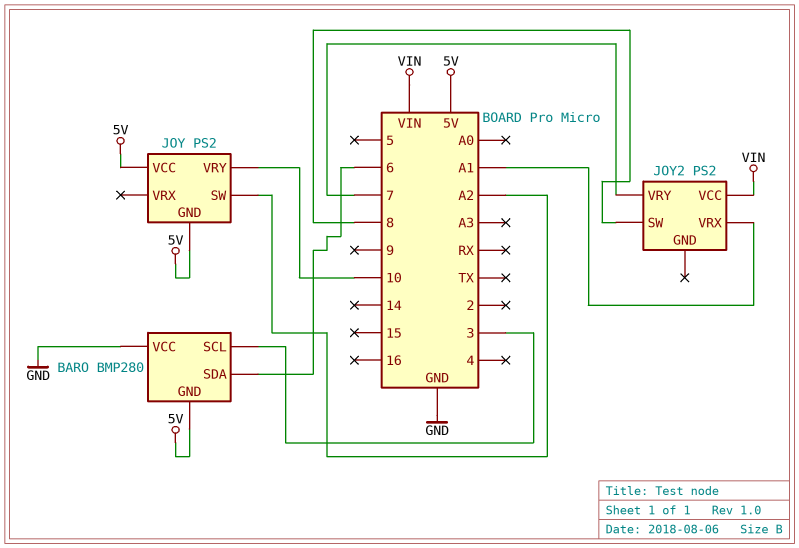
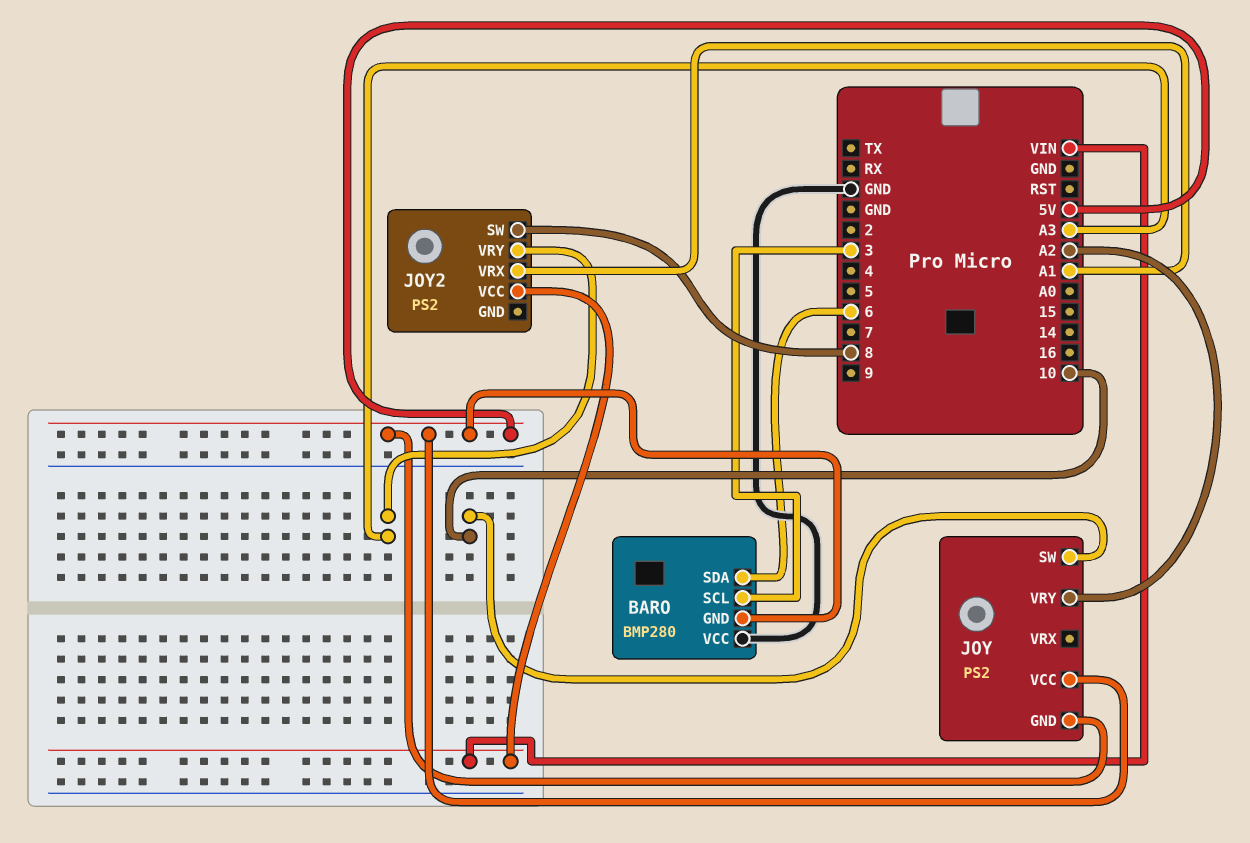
JOY pin SW: A2 -> 10
JOY pin VRY: 10 -> A2
JOY2 pin VRY: 7 -> A3

